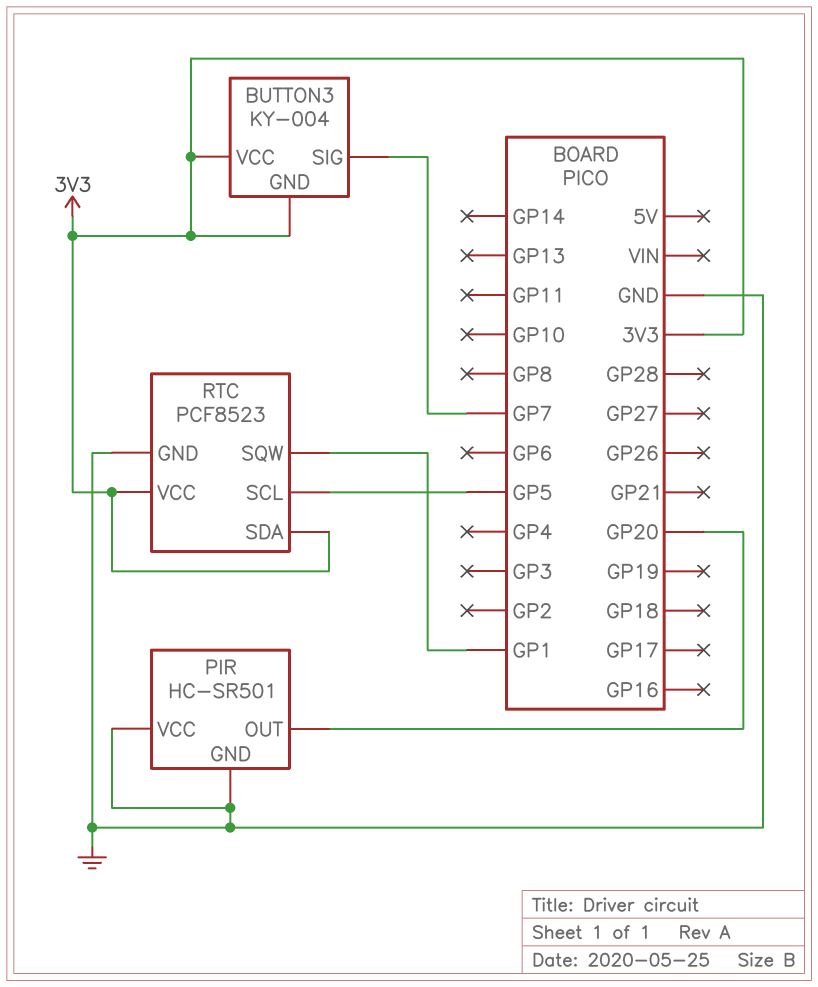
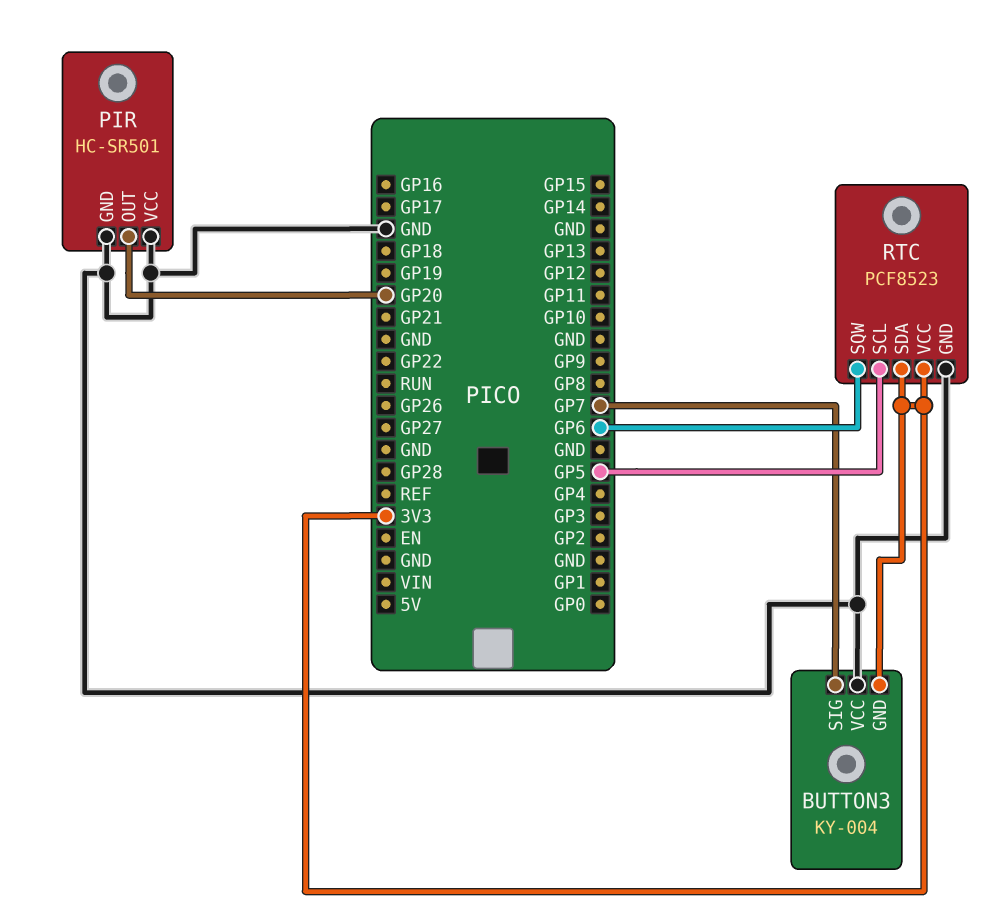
BUTTON3 pin VCC: 3V3 -> GND
RTC pin SQW: GP1 -> GP6

